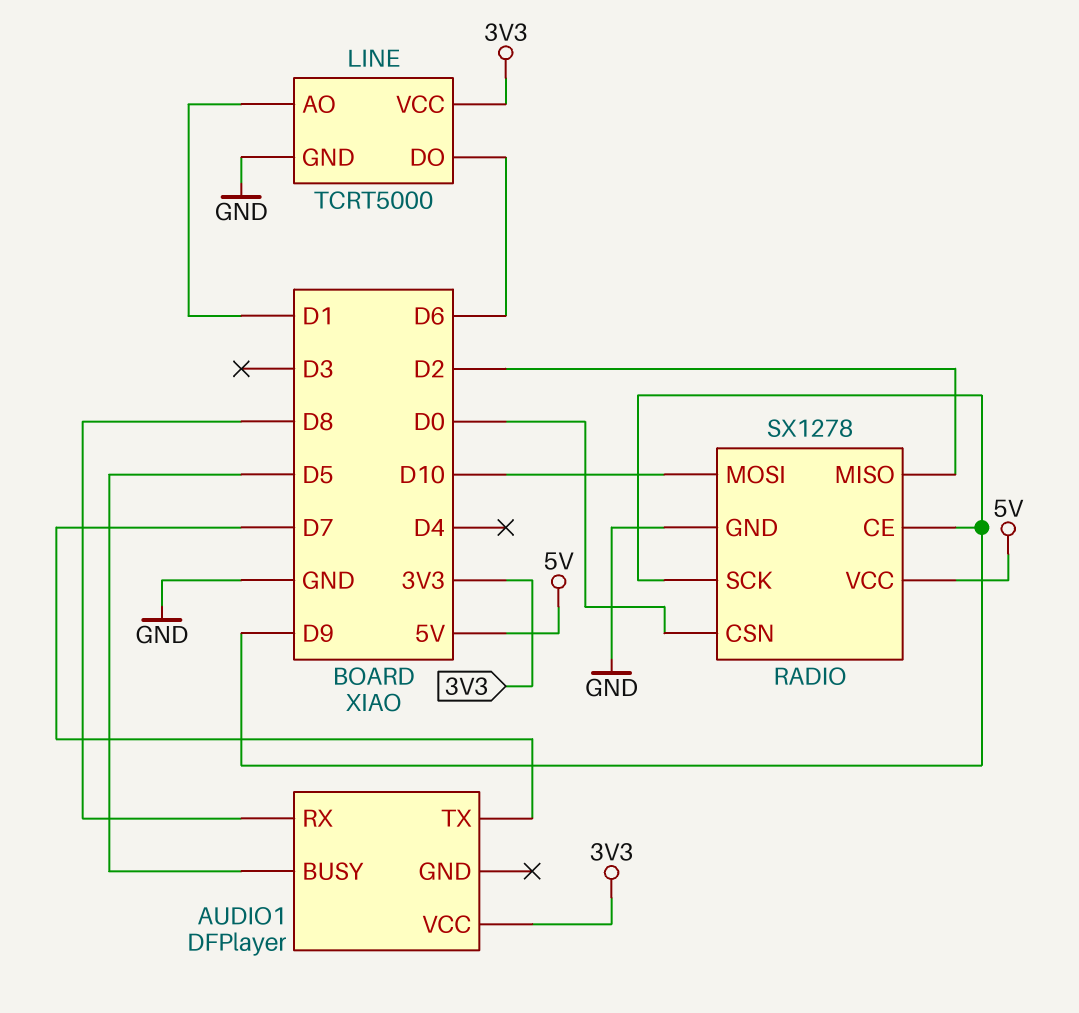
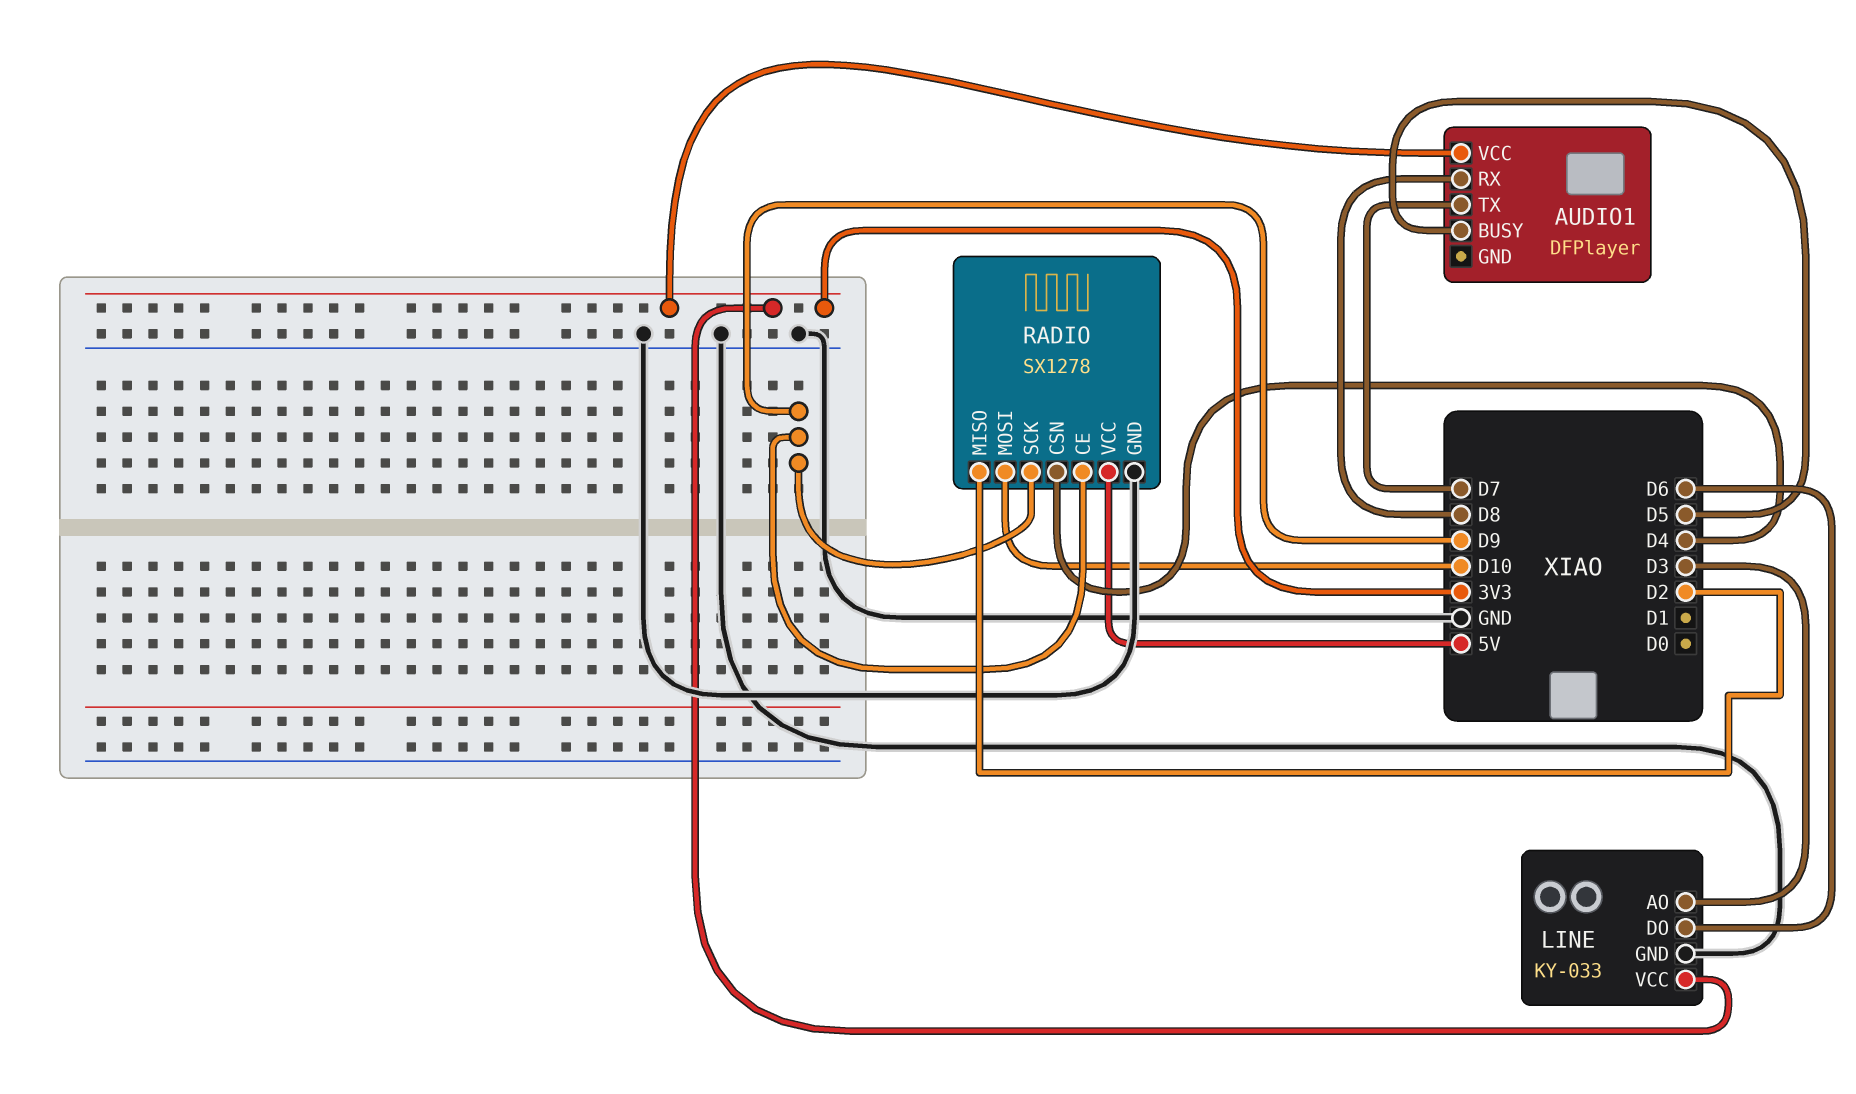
LINE: TCRT5000 -> KY-033
LINE pin AO: D1 -> D3
RADIO pin CSN: D0 -> D4

